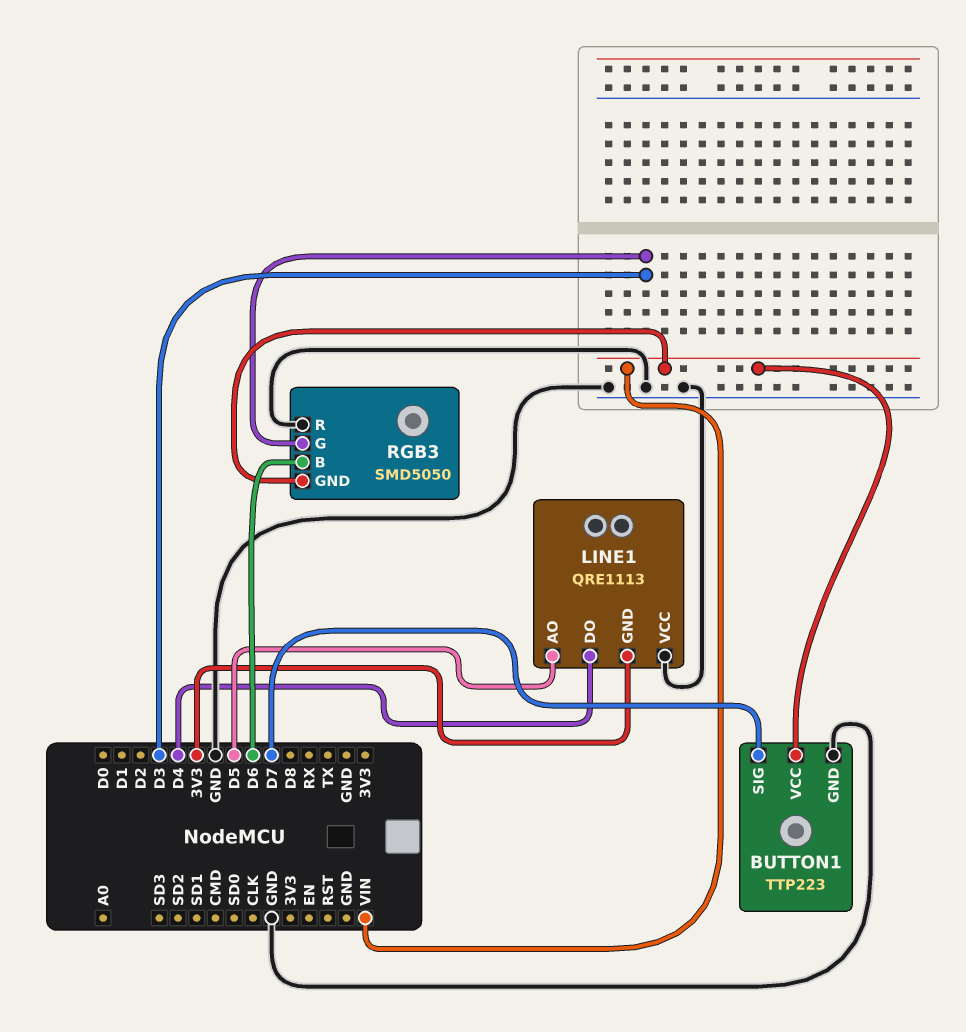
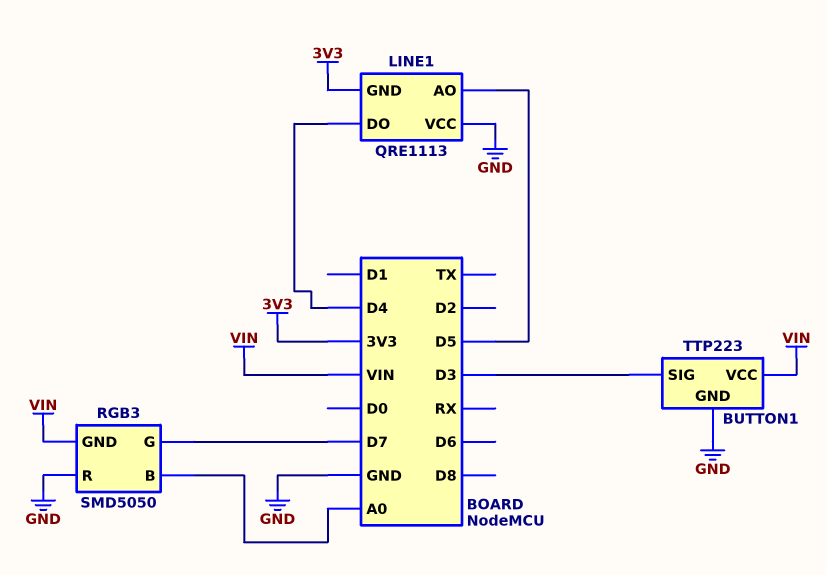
BUTTON1 pin SIG: D7 -> D3
RGB3 pin B: D6 -> A0
RGB3 pin G: D3 -> D7

